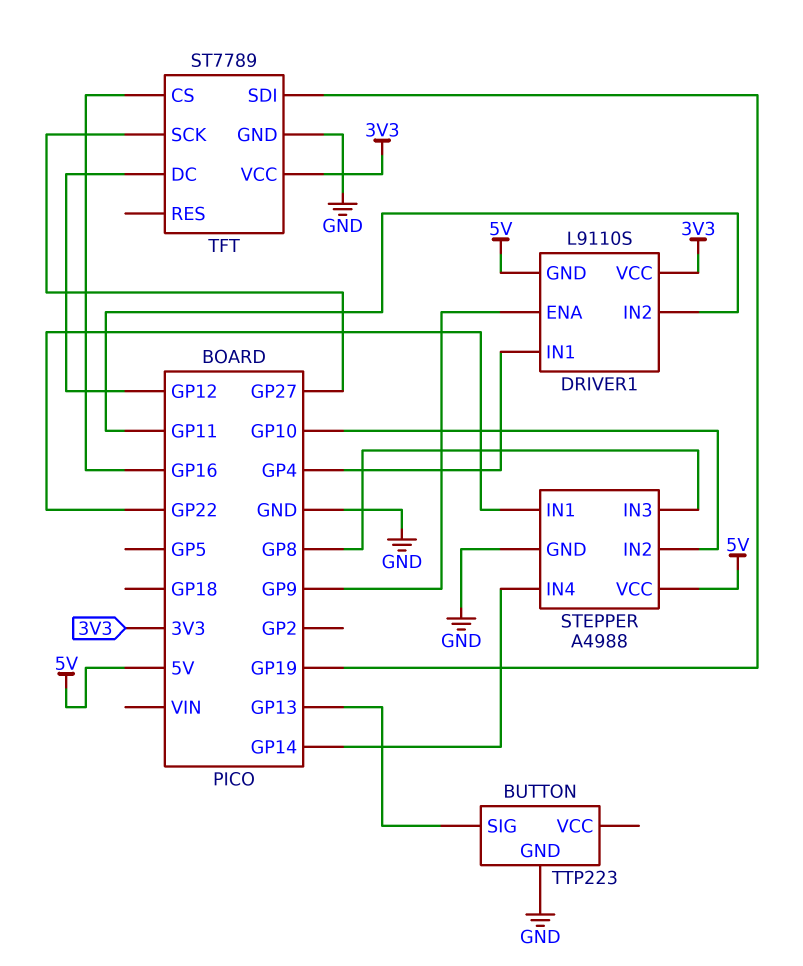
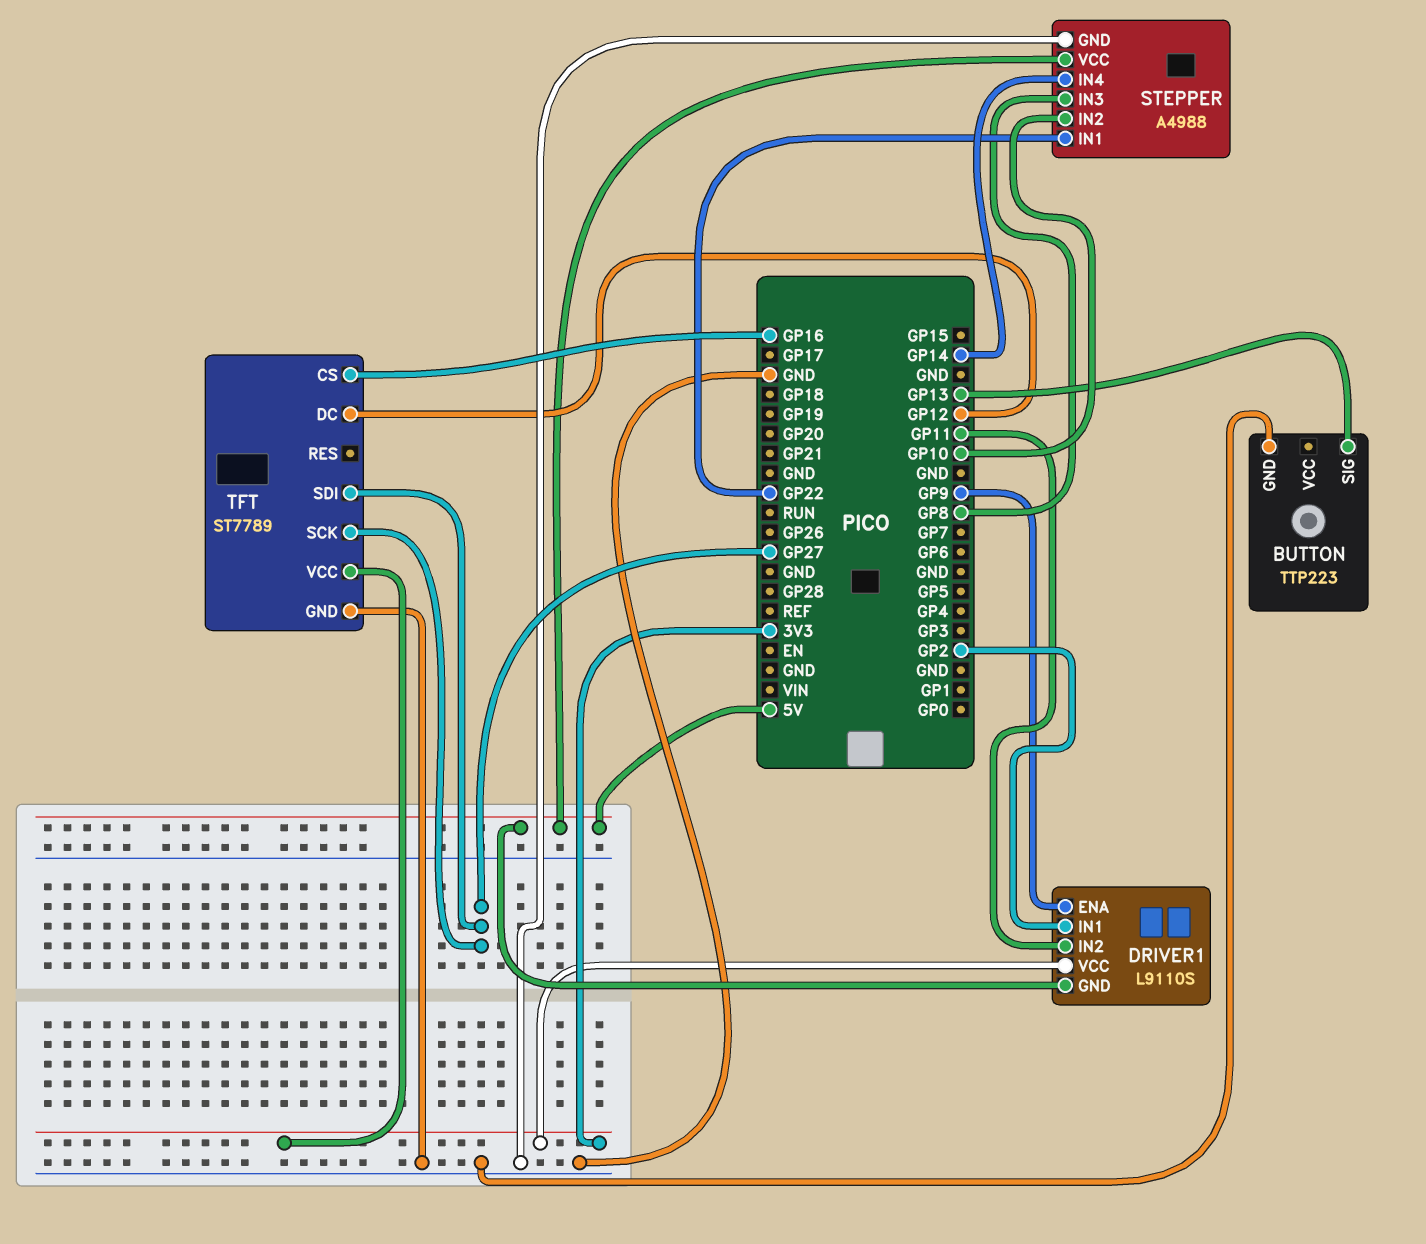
DRIVER1 pin IN1: GP4 -> GP2
TFT pin SDI: GP19 -> GP27

